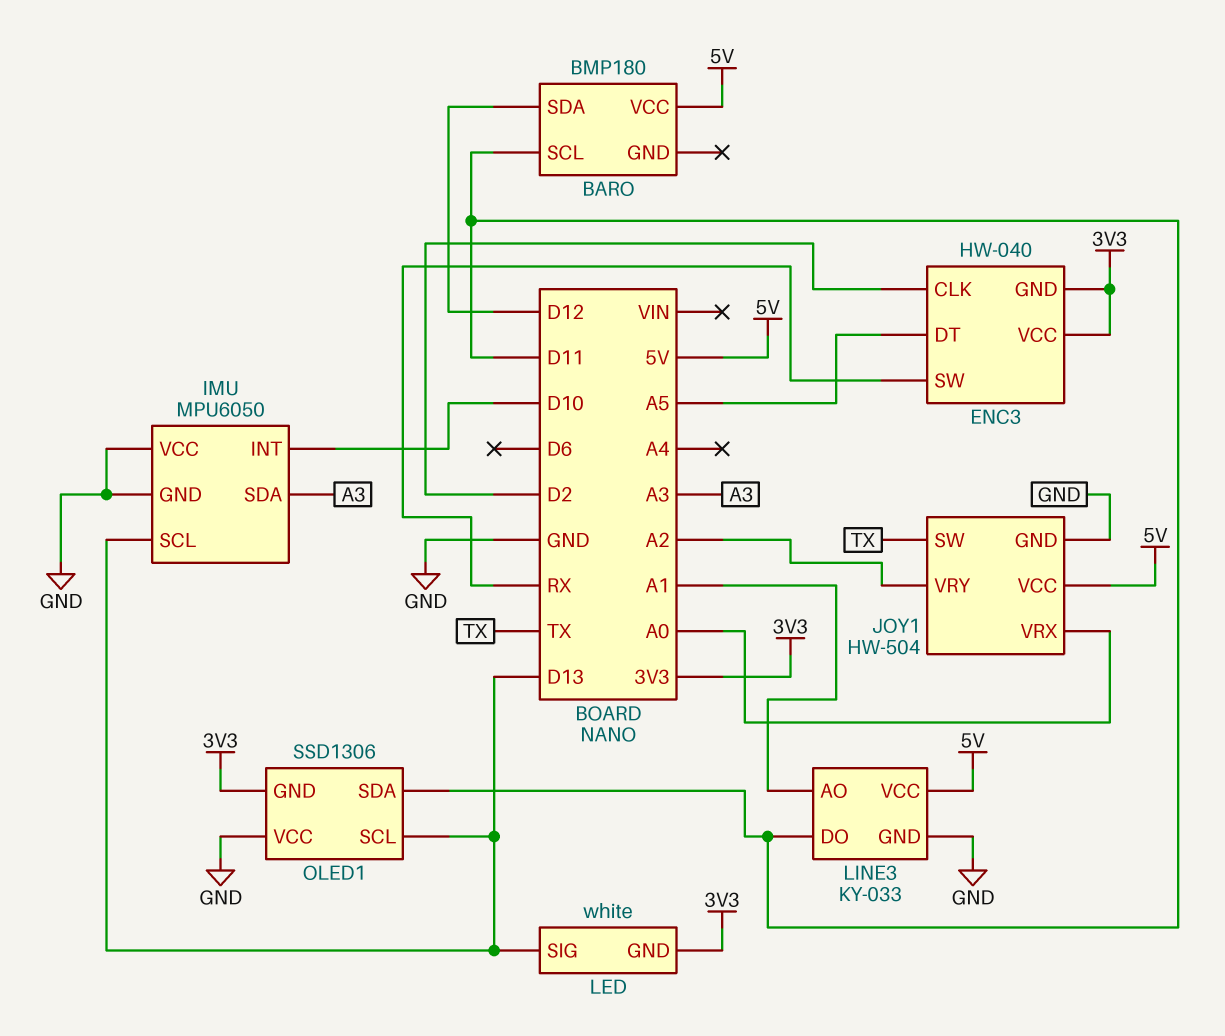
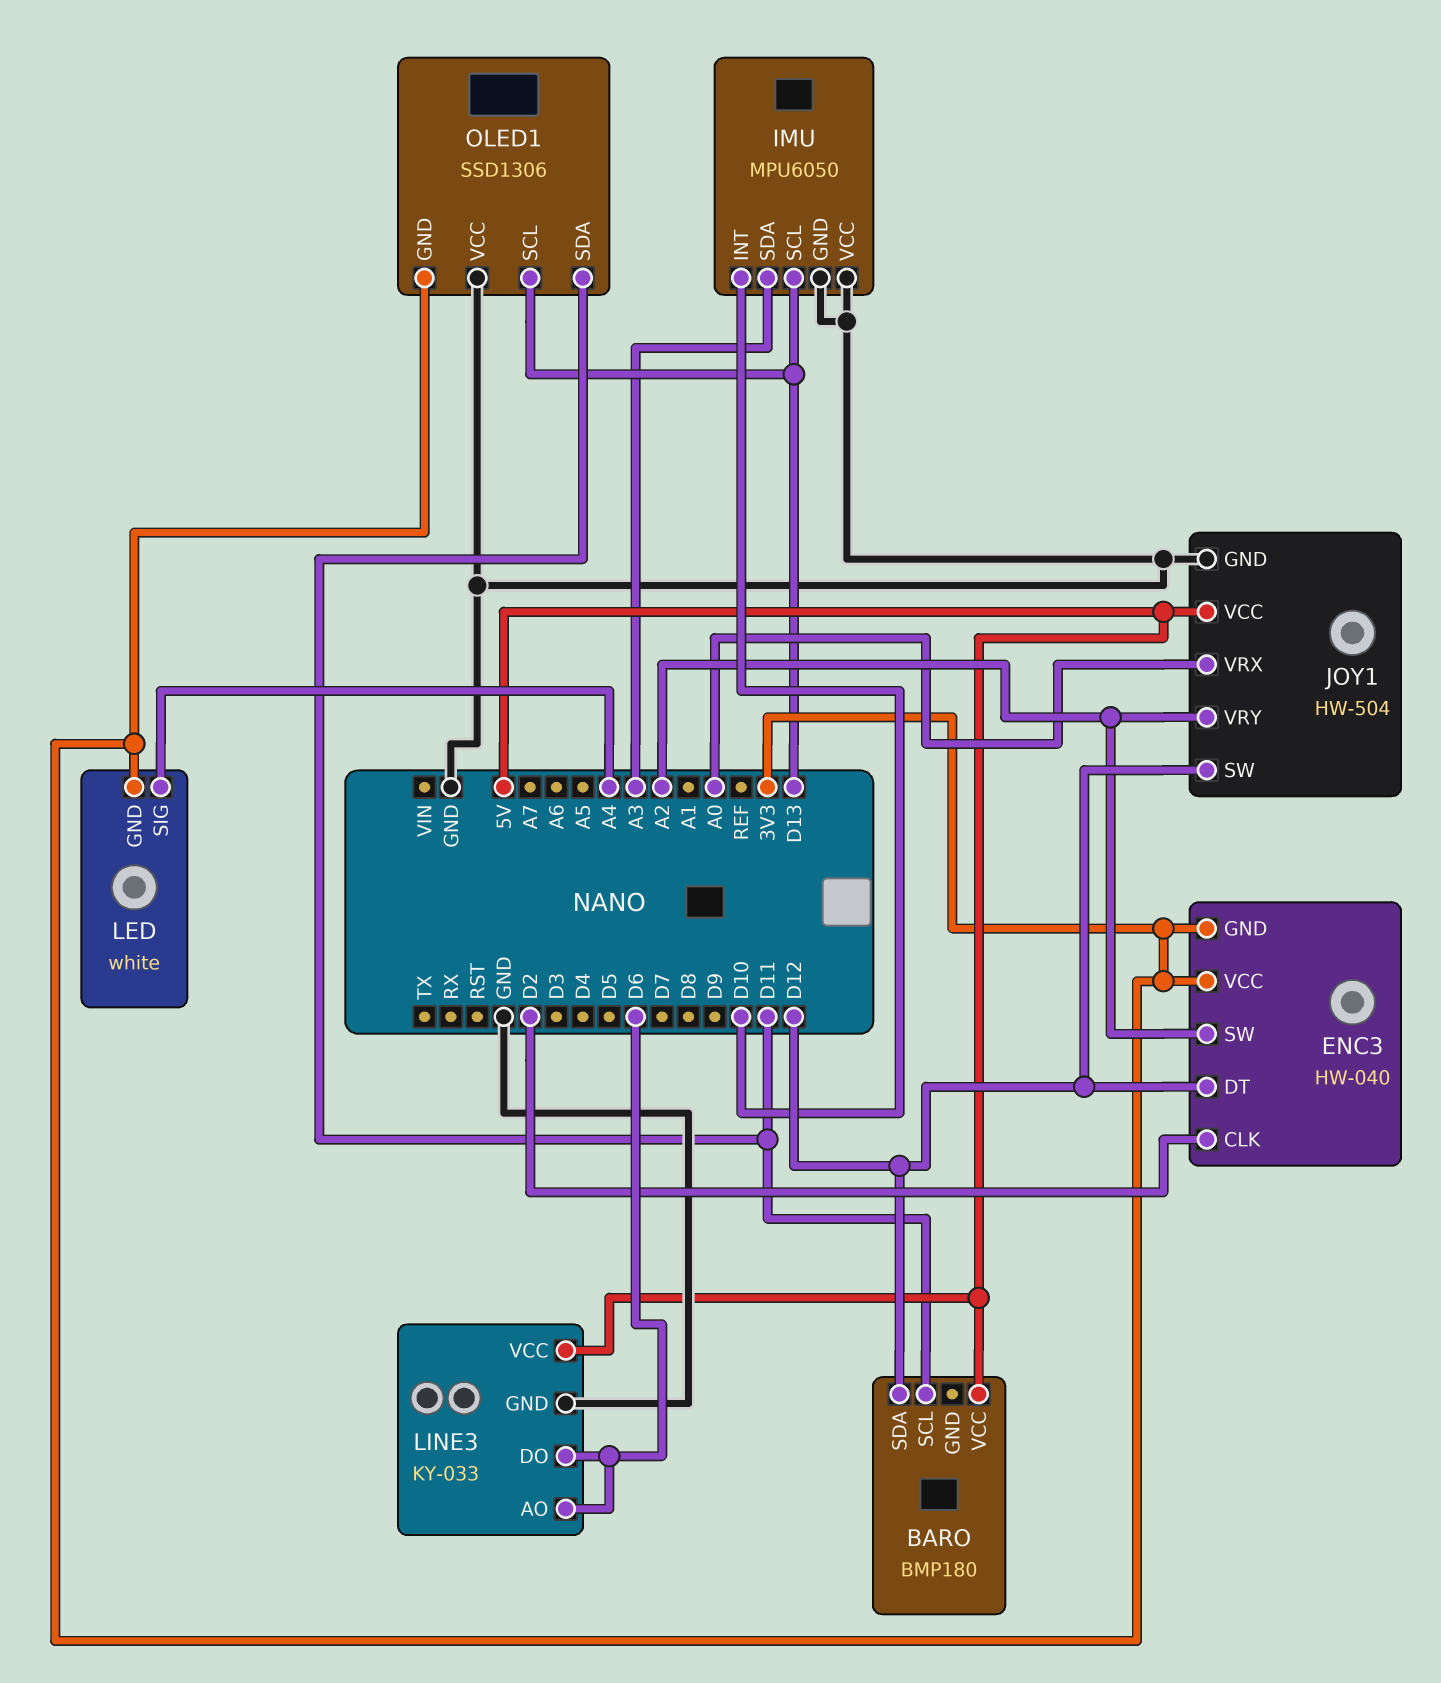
ENC3 pin DT: A5 -> D12
ENC3 pin SW: RX -> A2
JOY1 pin SW: TX -> D12
LED pin SIG: D13 -> A4
LINE3 pin AO: A1 -> D6
LINE3 pin DO: D11 -> D6

